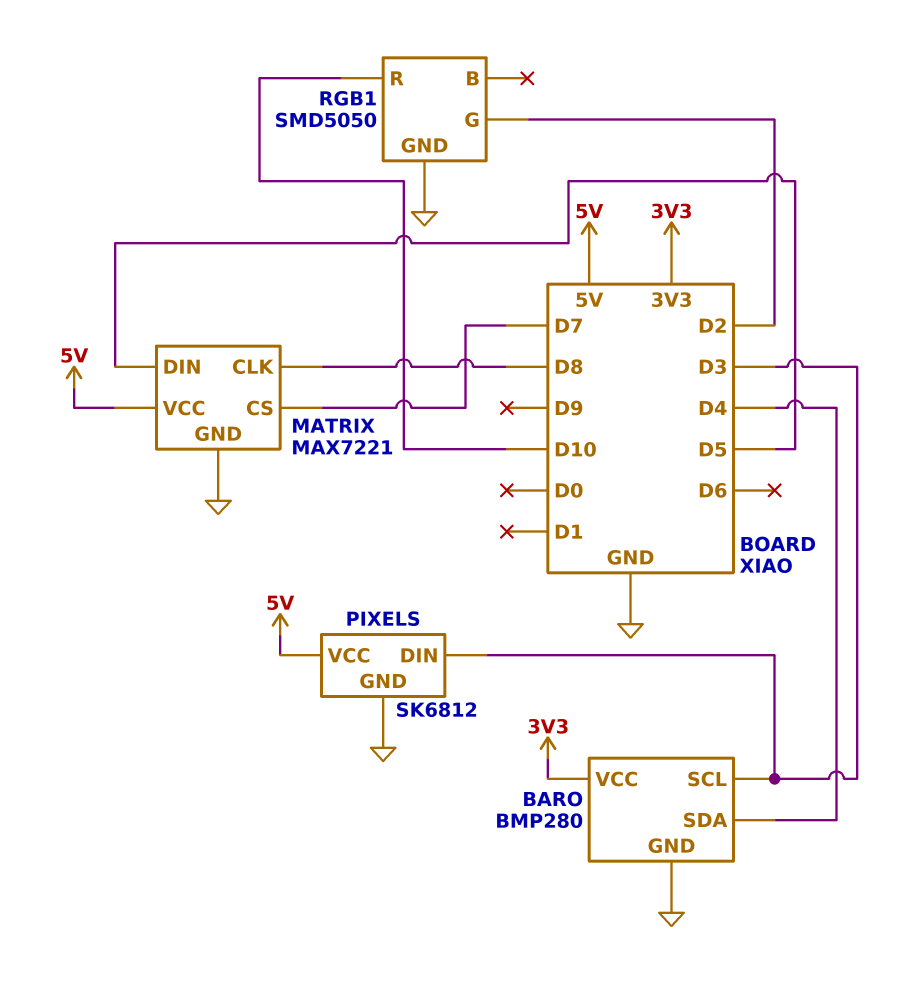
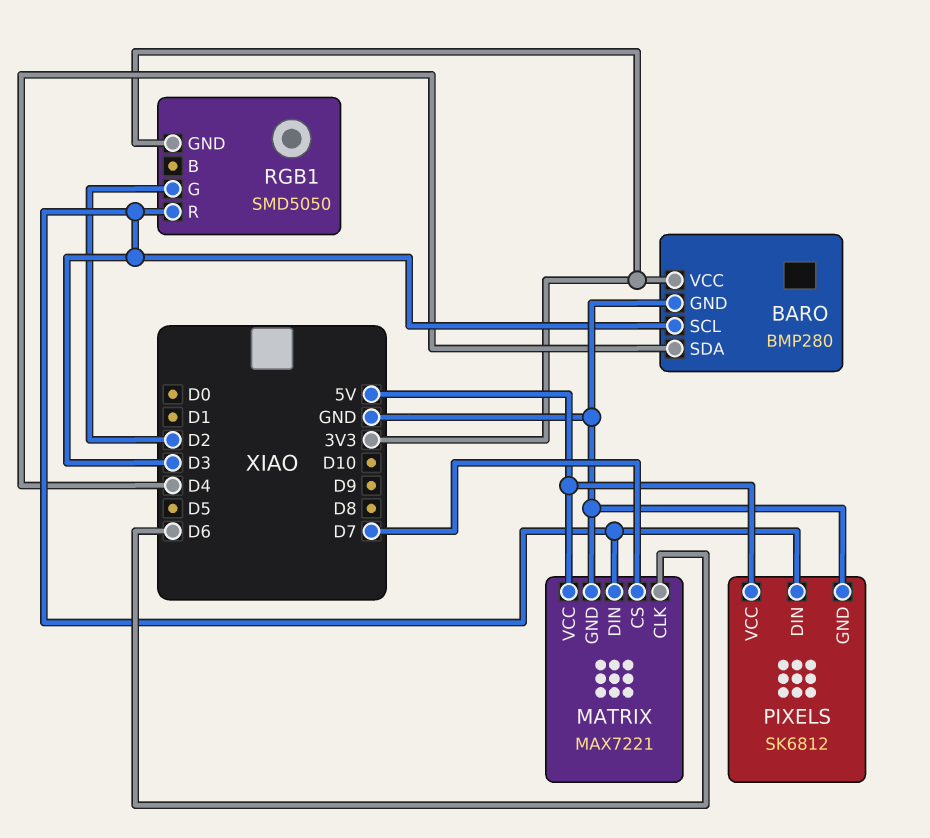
MATRIX pin CLK: D8 -> D6
MATRIX pin DIN: D5 -> D3
RGB1 pin GND: GND -> 3V3
RGB1 pin R: D10 -> D3

